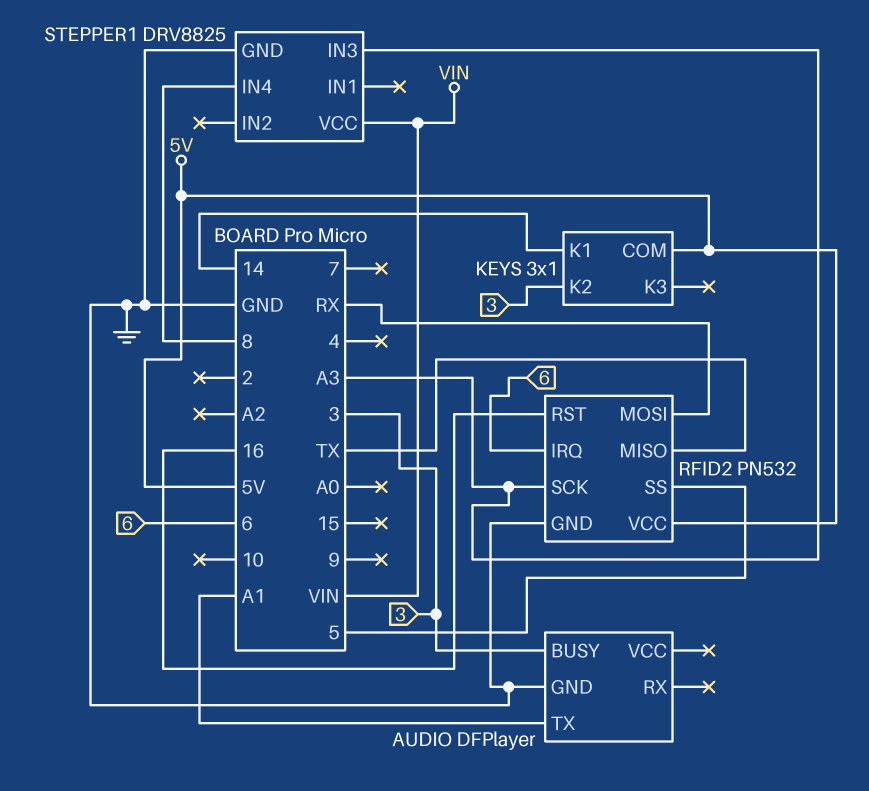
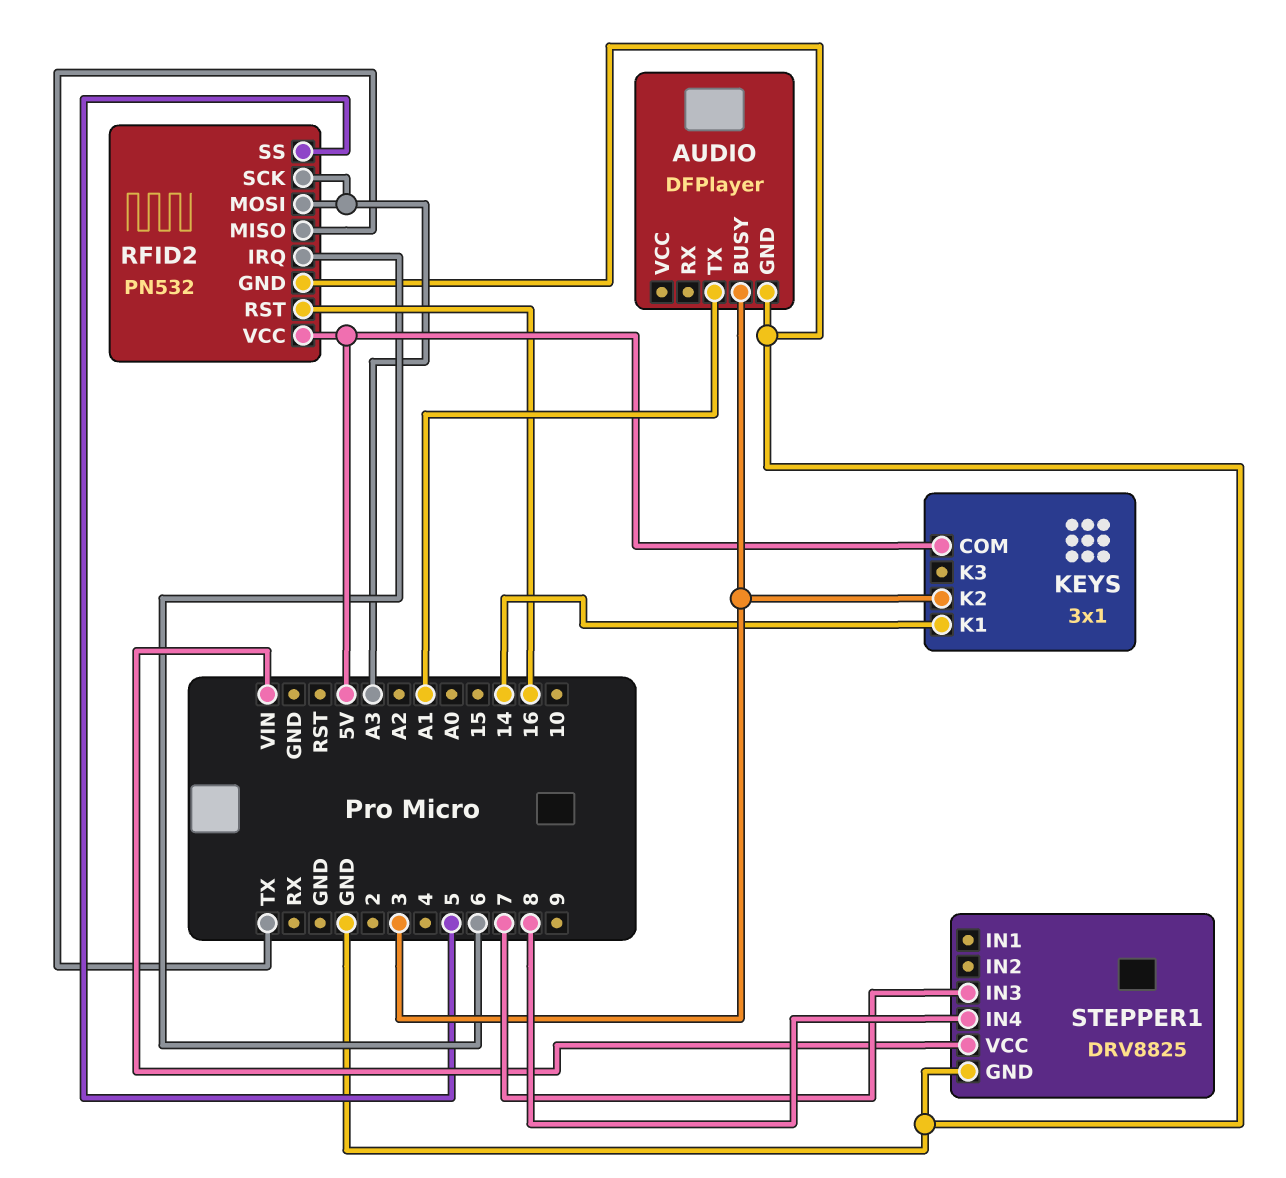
RFID2 pin MOSI: RX -> A3
STEPPER1 pin IN3: A3 -> 7

